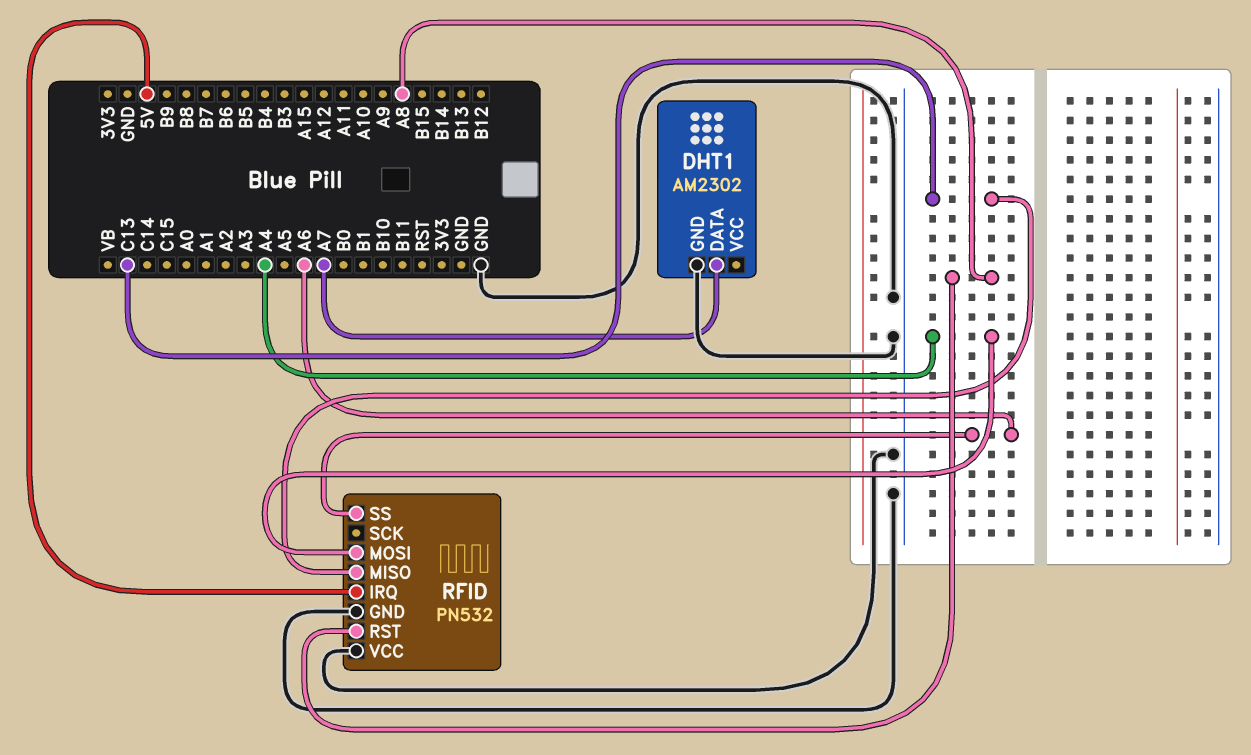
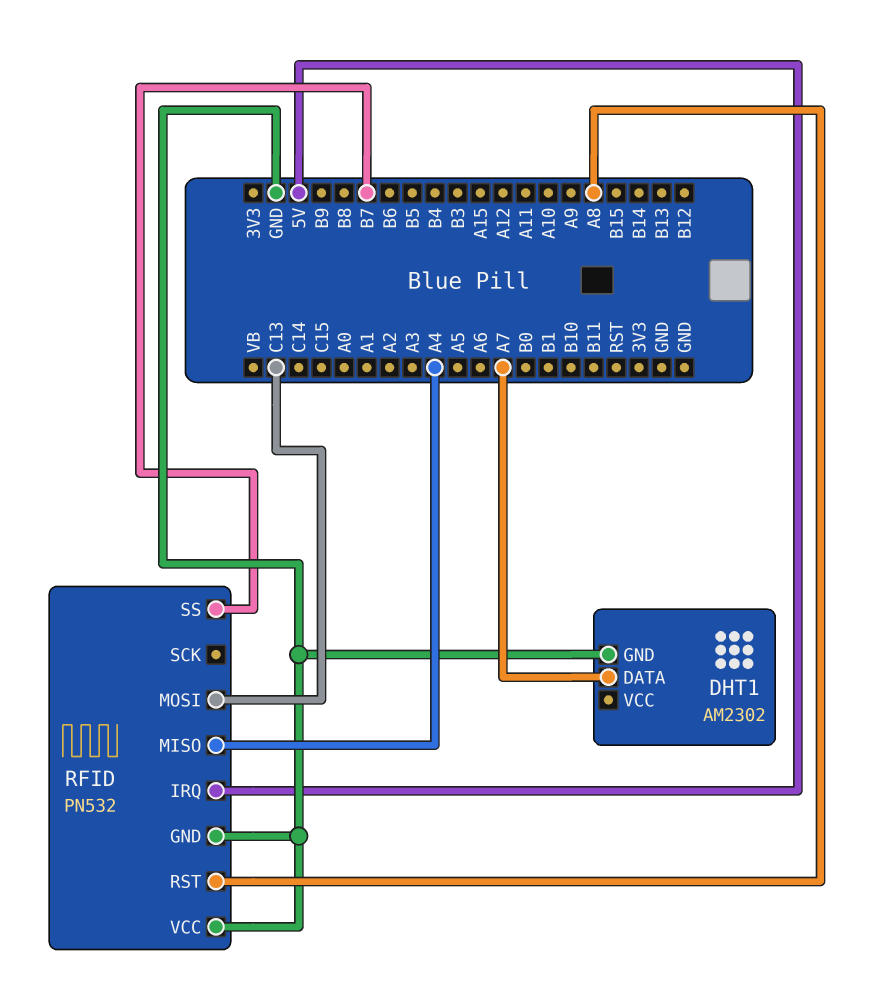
RFID pin MISO: C13 -> A4
RFID pin MOSI: A4 -> C13
RFID pin SS: A6 -> B7

